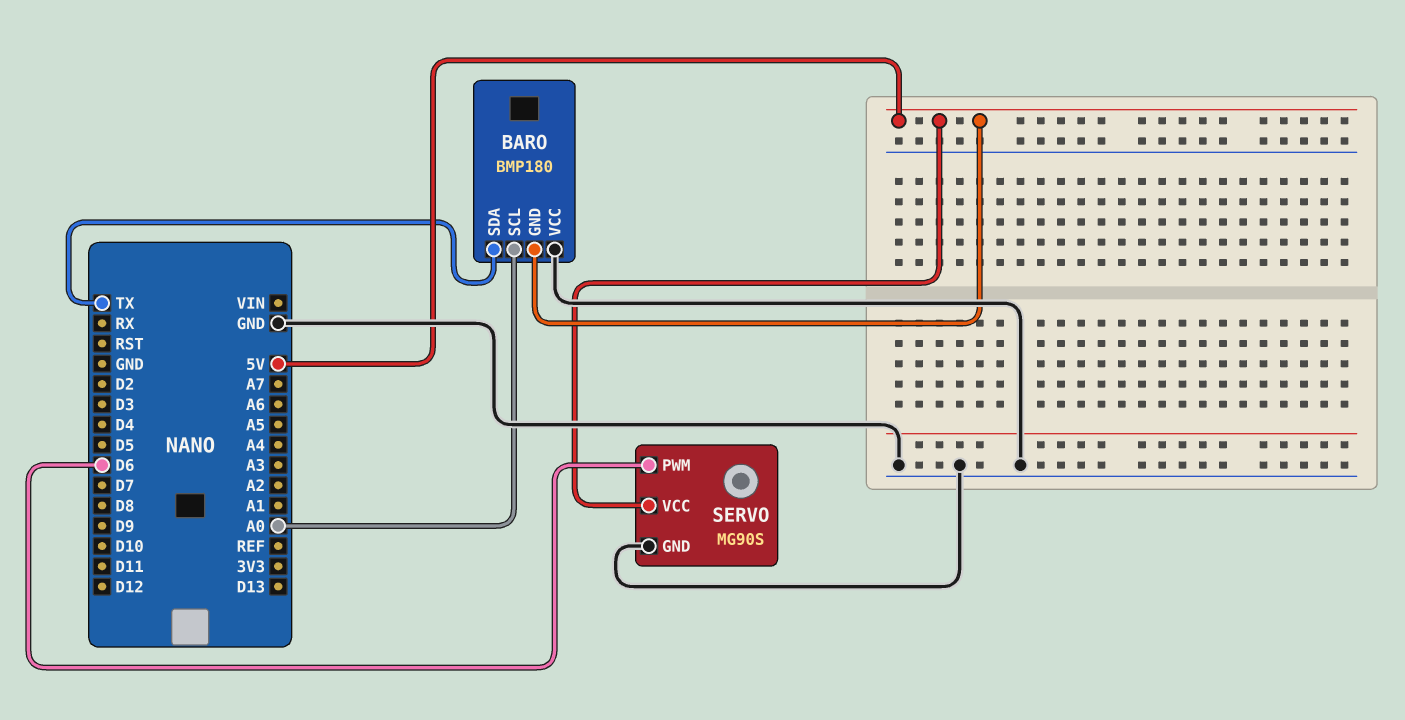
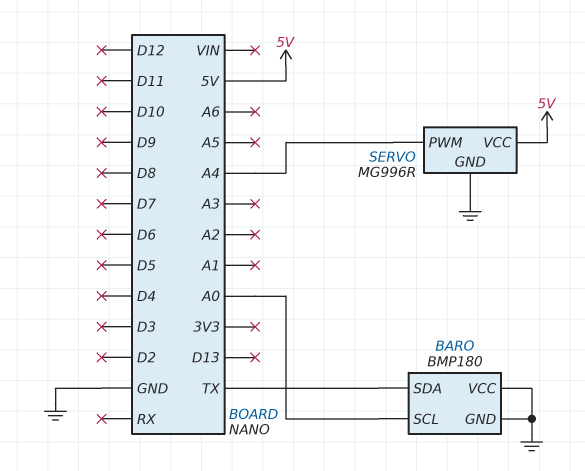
BARO pin GND: 5V -> GND
SERVO: MG90S -> MG996R
SERVO pin PWM: D6 -> A4

